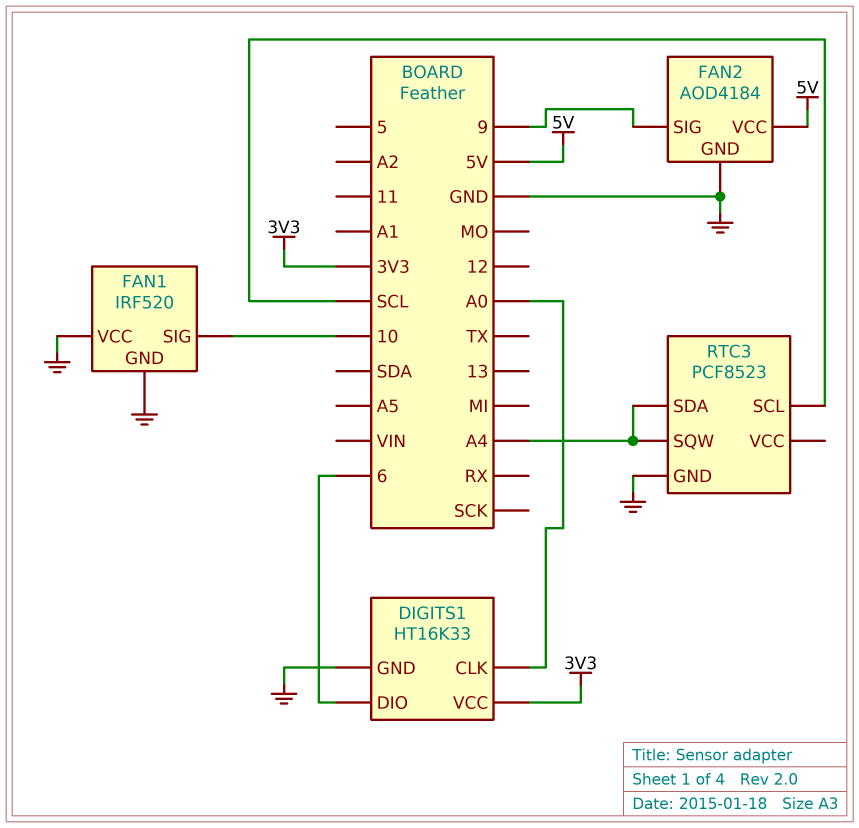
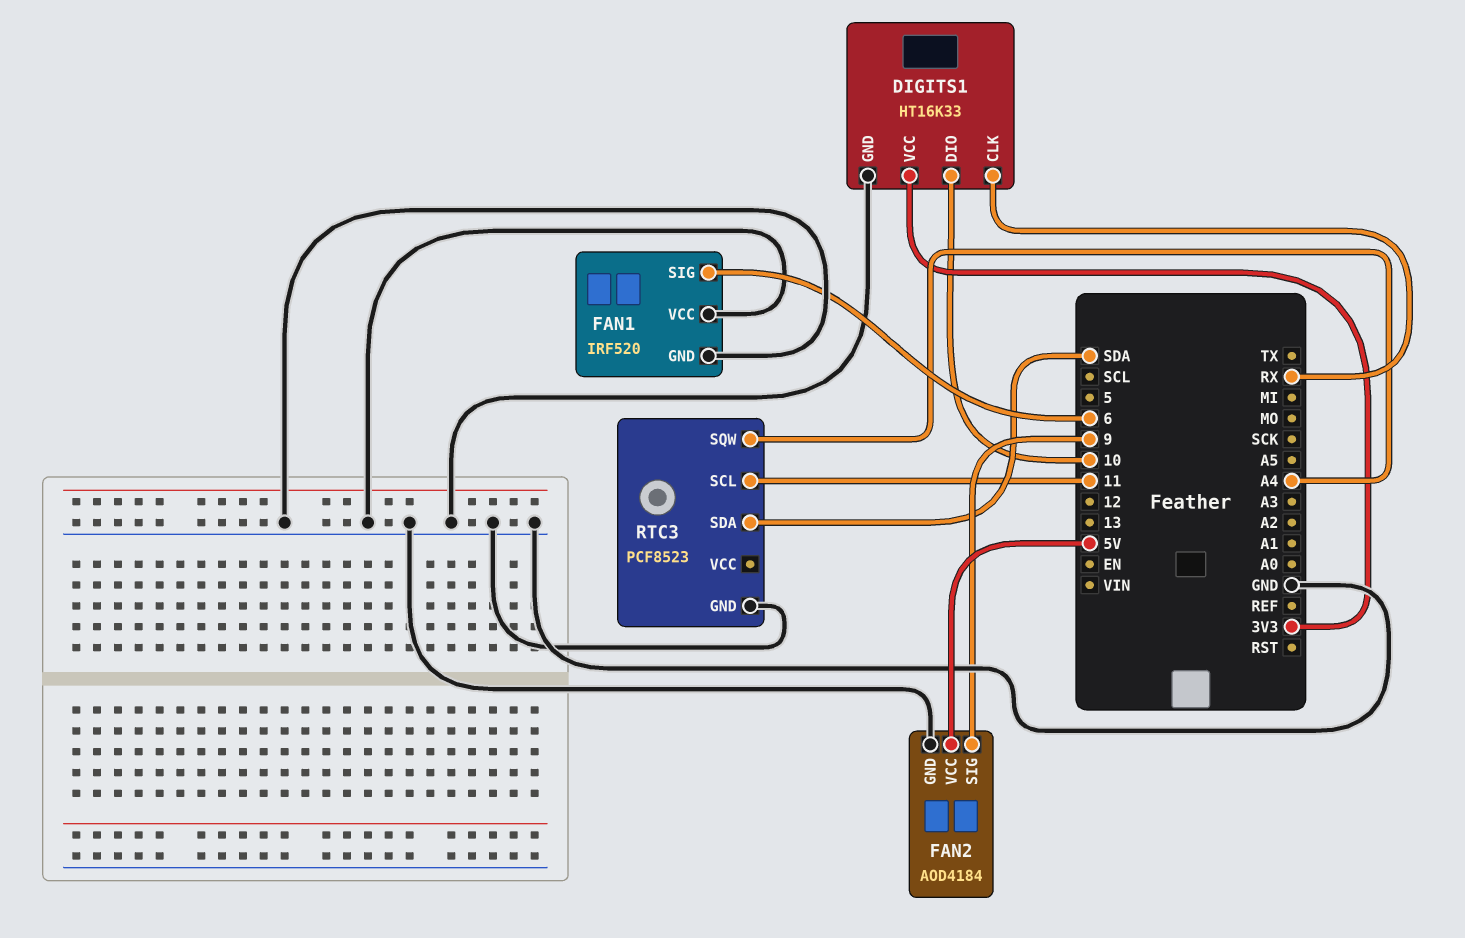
DIGITS1 pin CLK: A0 -> RX
DIGITS1 pin DIO: 6 -> 10
FAN1 pin SIG: 10 -> 6
RTC3 pin SCL: SCL -> 11
RTC3 pin SDA: A4 -> SDA

